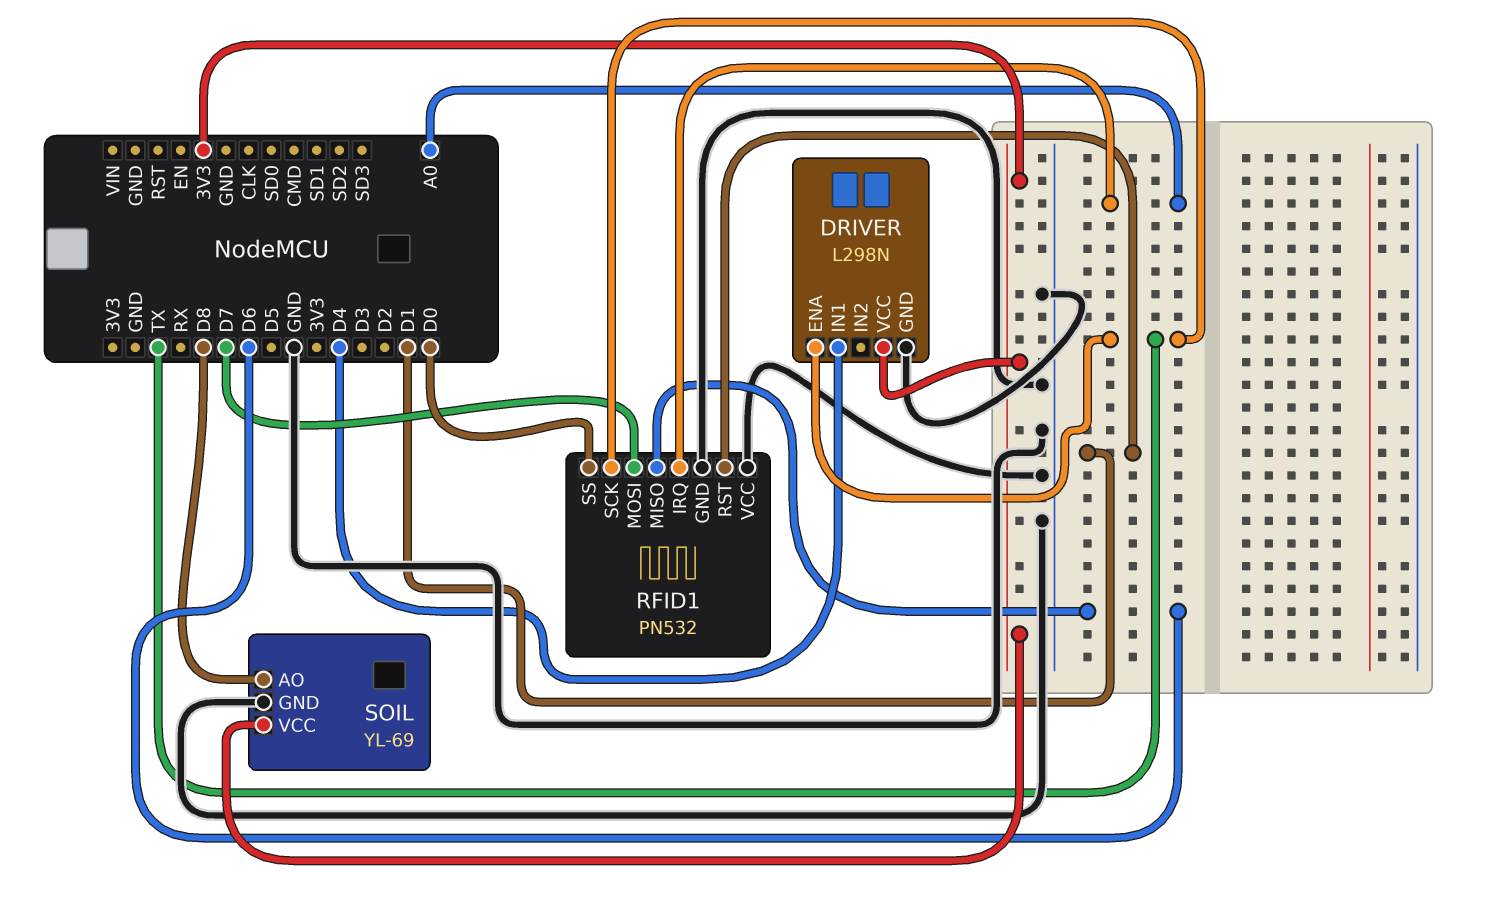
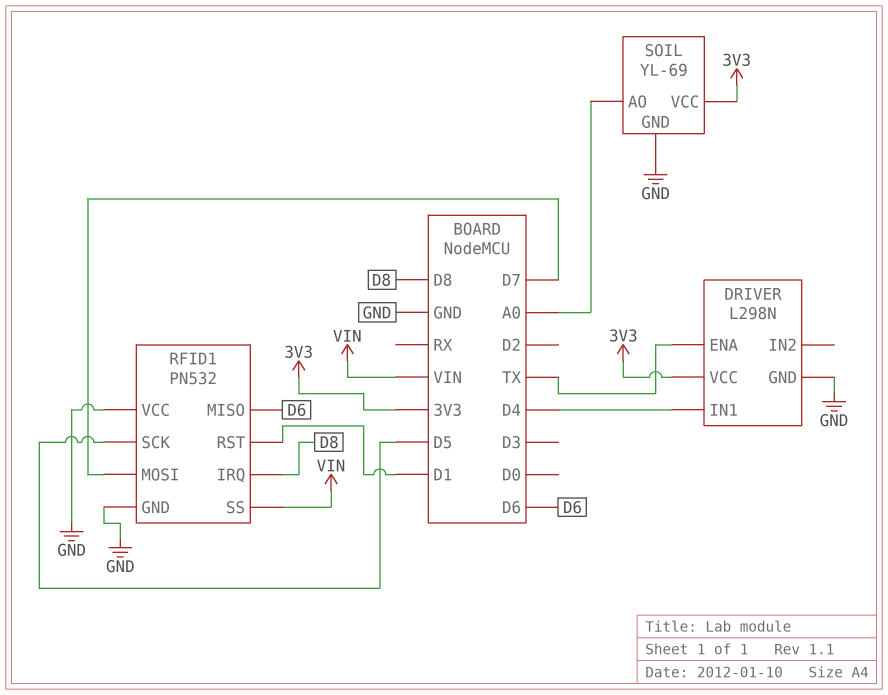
RFID1 pin IRQ: A0 -> D8
RFID1 pin SCK: TX -> D5
RFID1 pin SS: D0 -> VIN
SOIL pin AO: D8 -> A0

